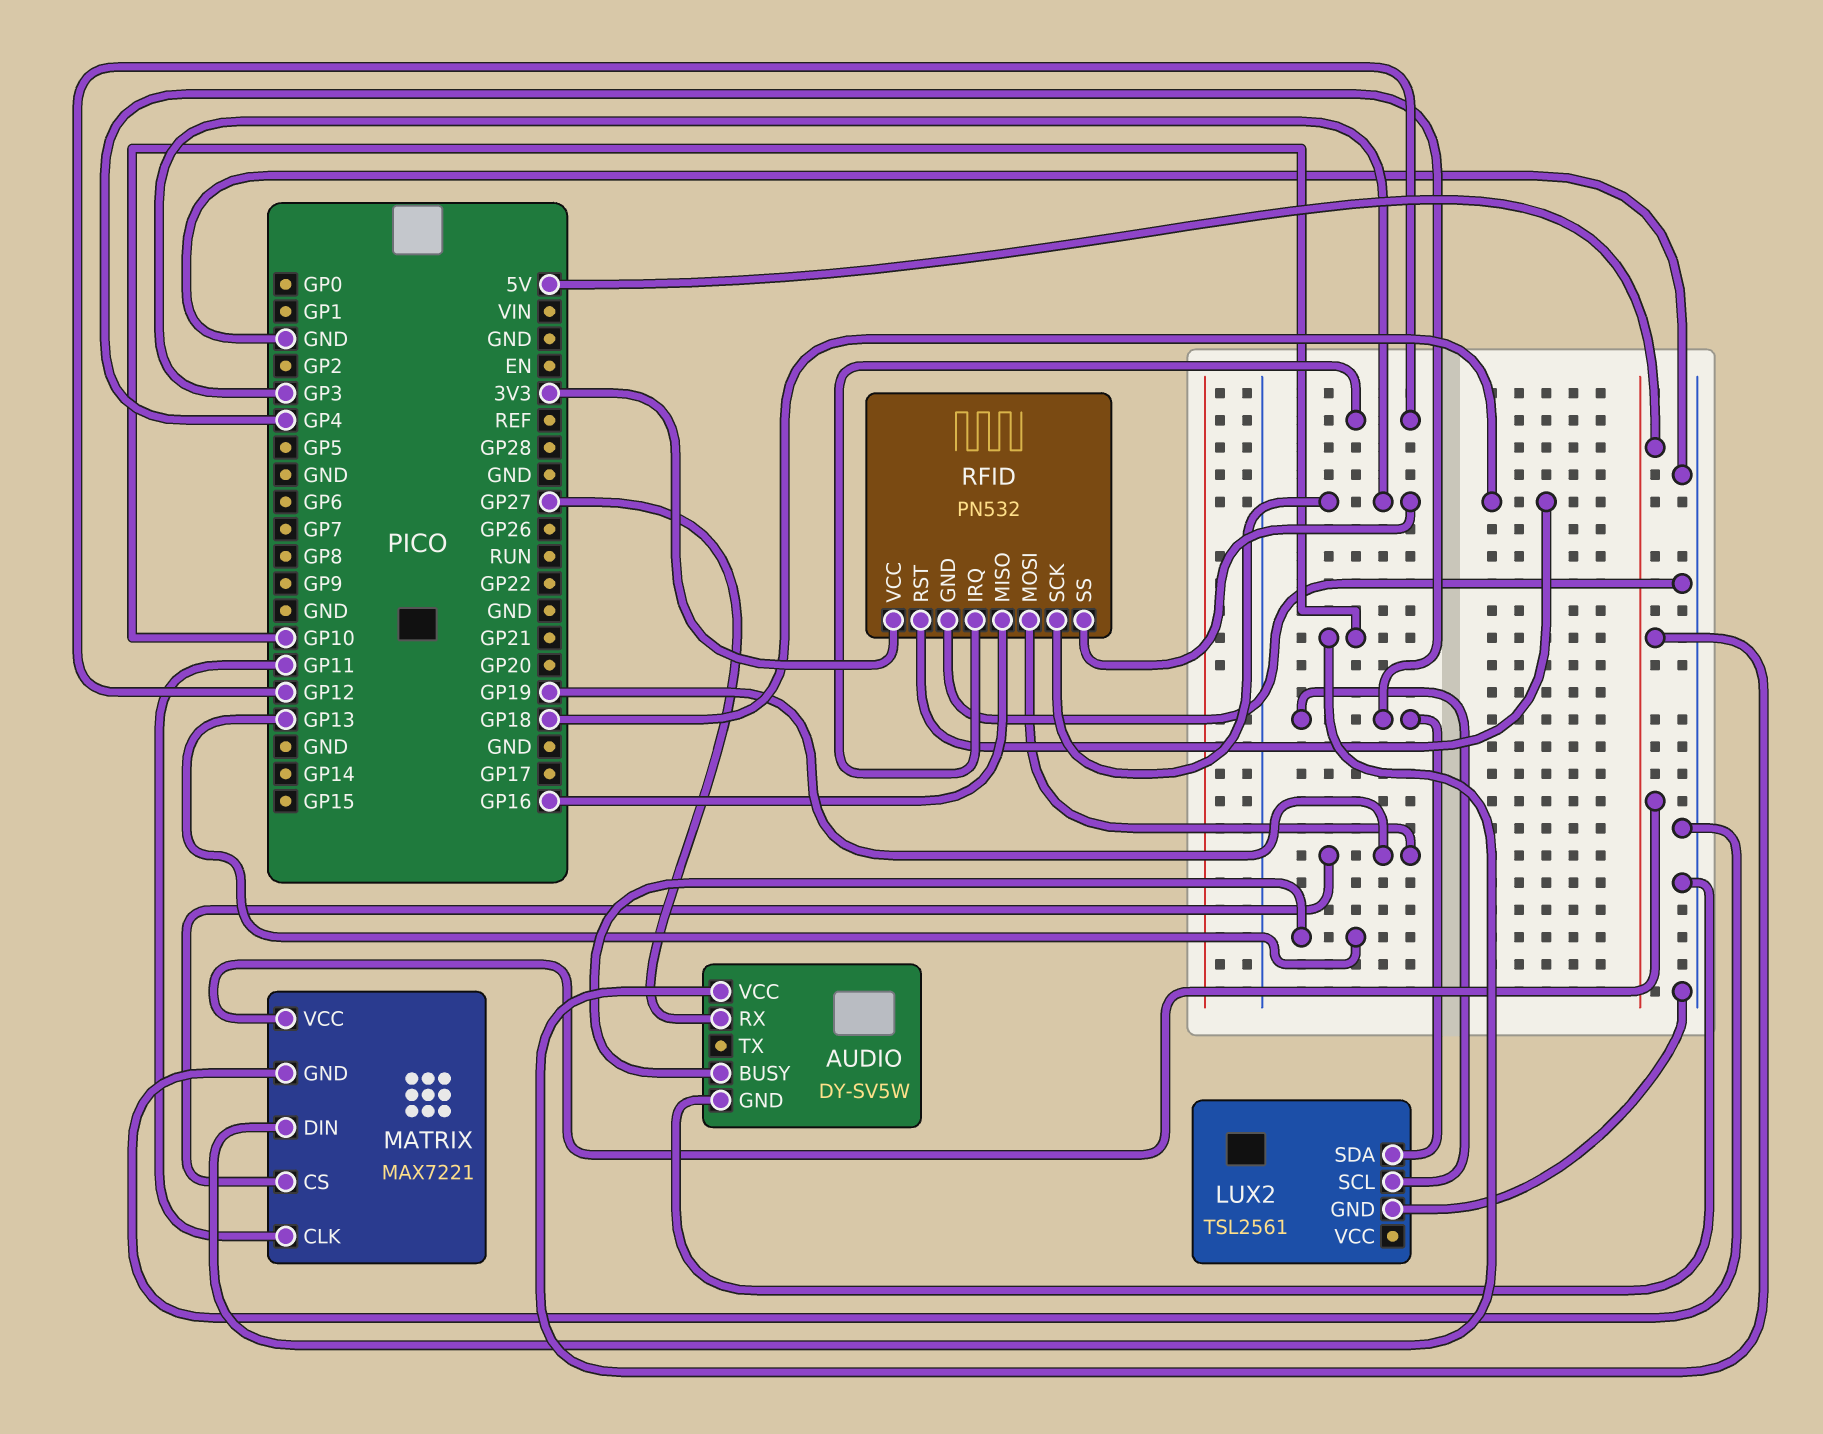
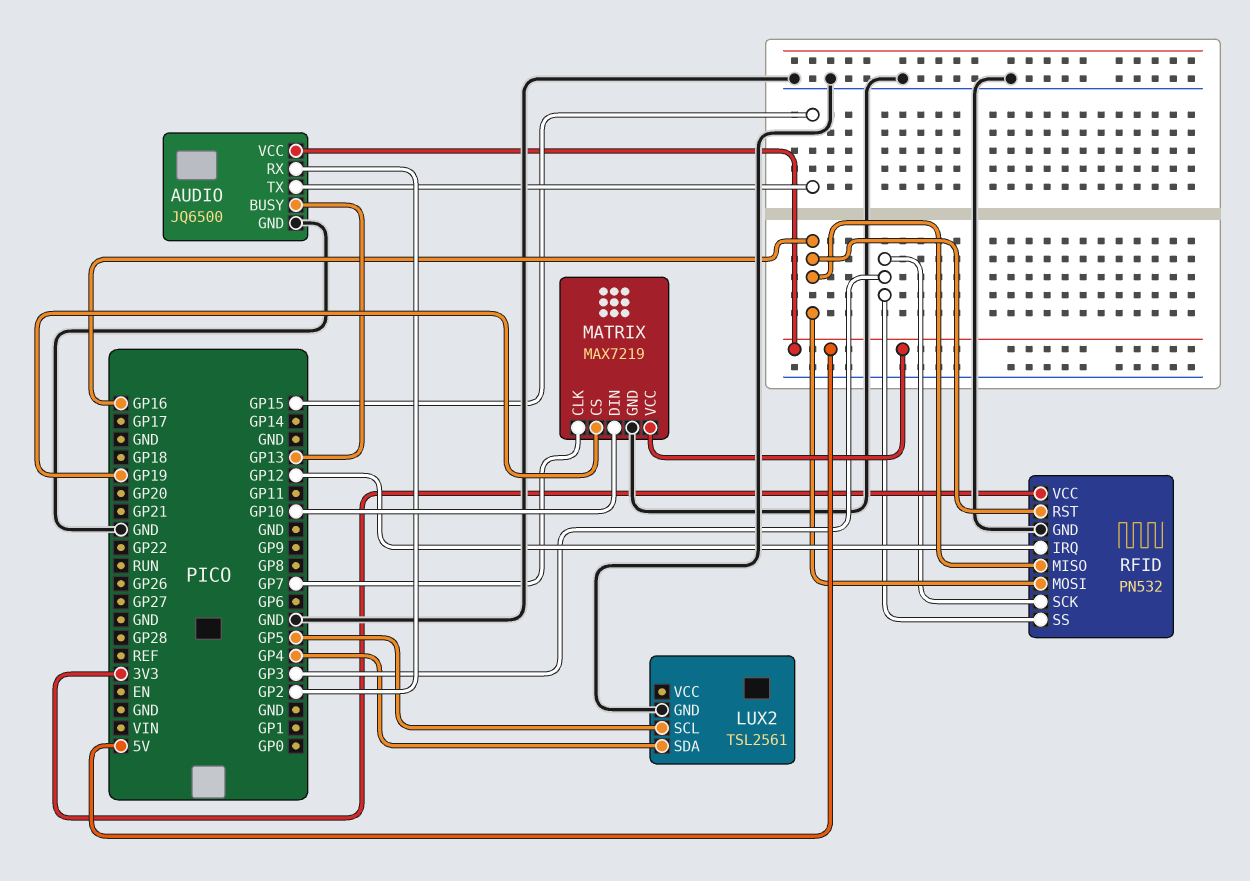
AUDIO: DY-SV5W -> JQ6500
AUDIO pin RX: GP27 -> GP2
AUDIO pin TX: none -> GP15
LUX2 pin SCL: GP4 -> GP5
MATRIX: MAX7221 -> MAX7219
MATRIX pin CLK: GP11 -> GP7
RFID pin MOSI: GP19 -> GP16
RFID pin RST: GP18 -> GP16

